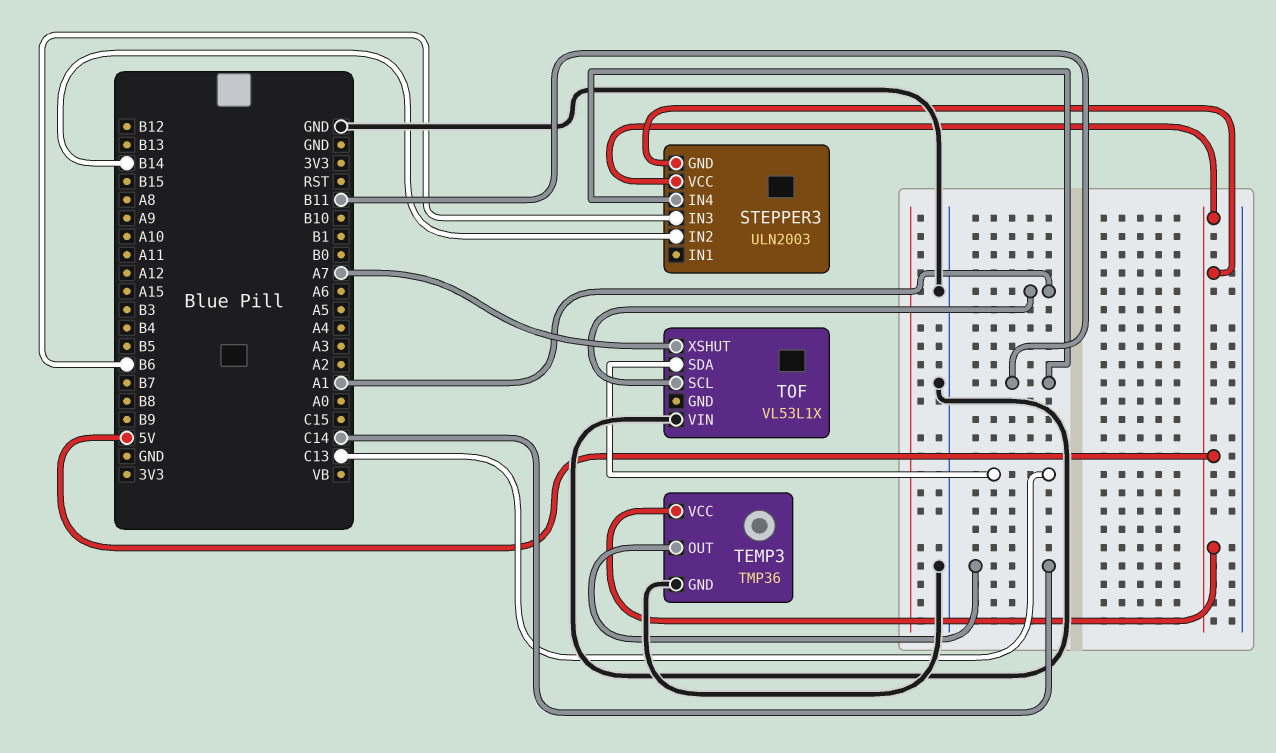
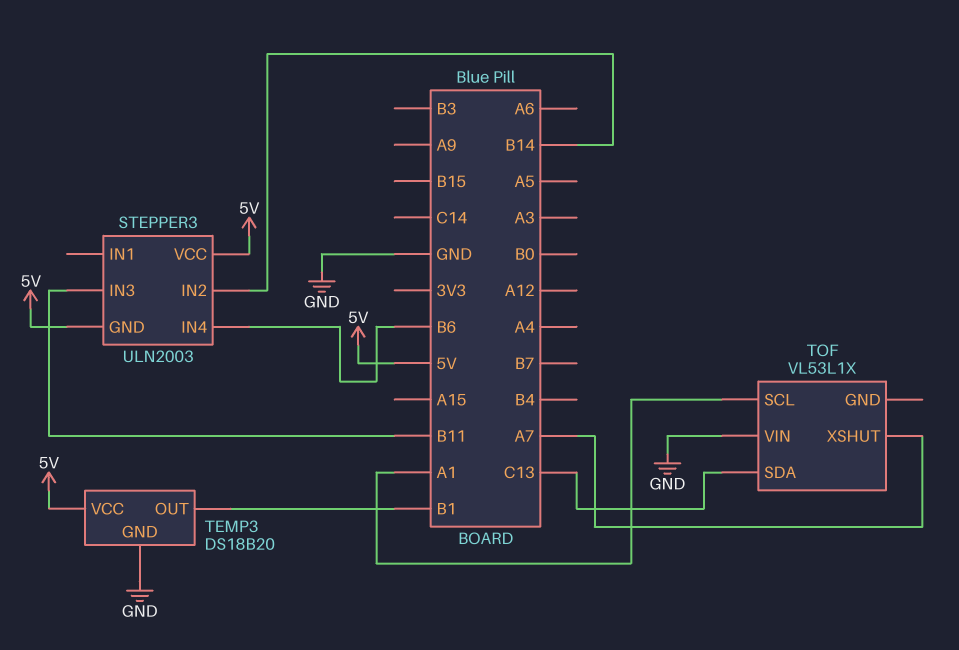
STEPPER3 pin IN3: B6 -> B11
STEPPER3 pin IN4: B11 -> B6
TEMP3: TMP36 -> DS18B20
TEMP3 pin OUT: C14 -> B1

